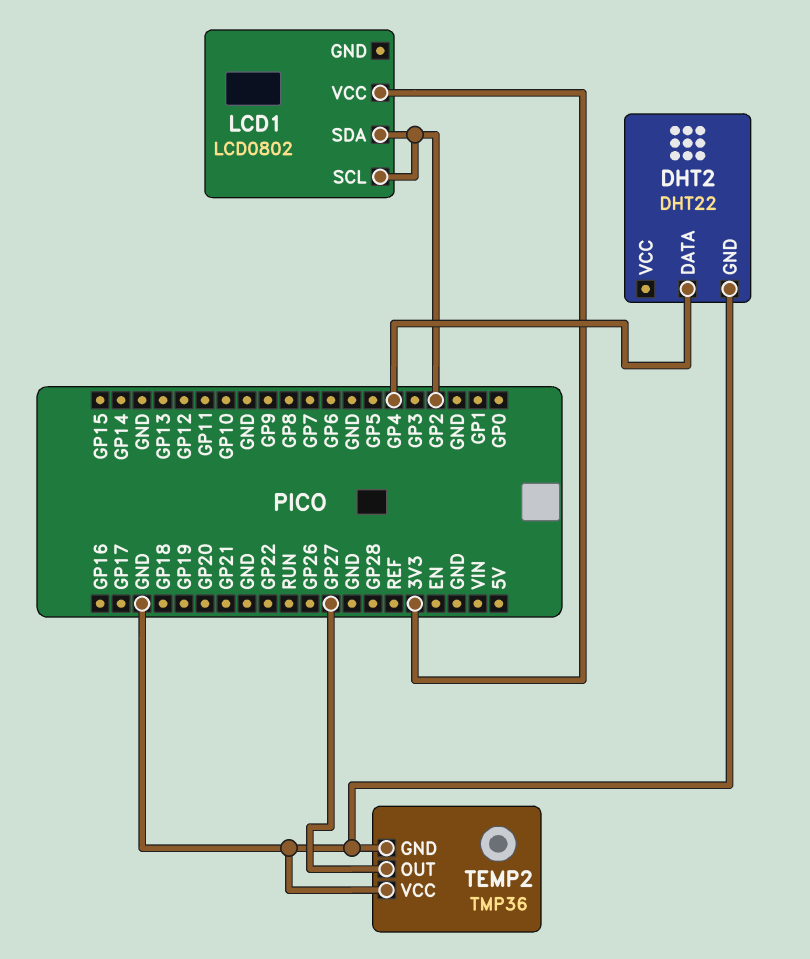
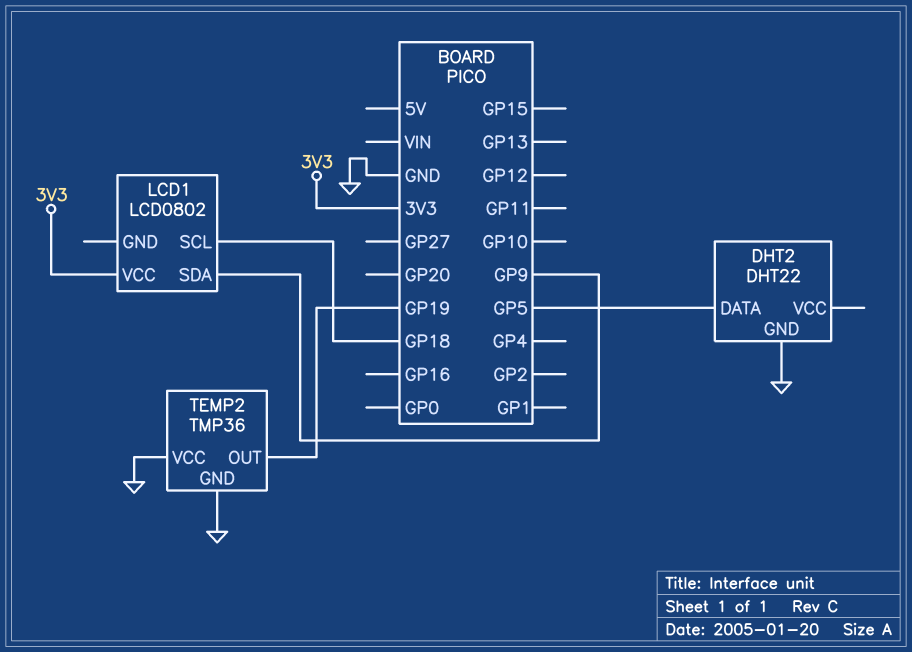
DHT2 pin DATA: GP4 -> GP5
LCD1 pin SCL: GP2 -> GP18
LCD1 pin SDA: GP2 -> GP9
TEMP2 pin OUT: GP27 -> GP19

